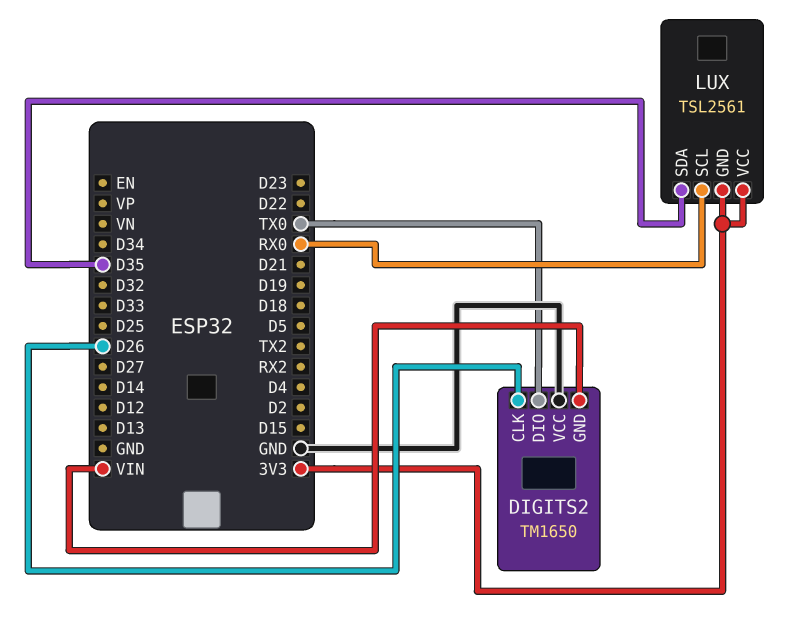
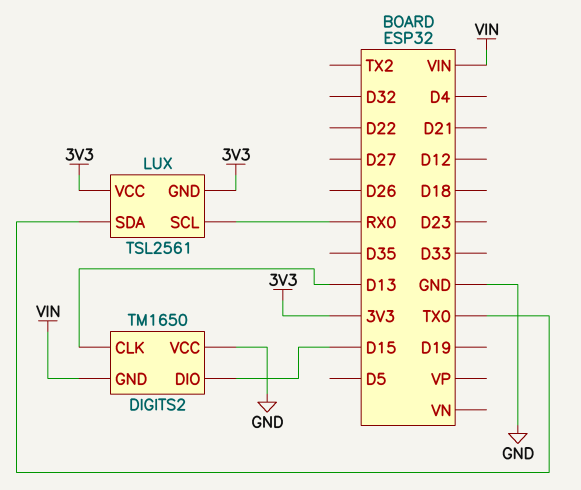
DIGITS2 pin CLK: D26 -> D13
DIGITS2 pin DIO: TX0 -> D15
LUX pin SDA: D35 -> TX0

